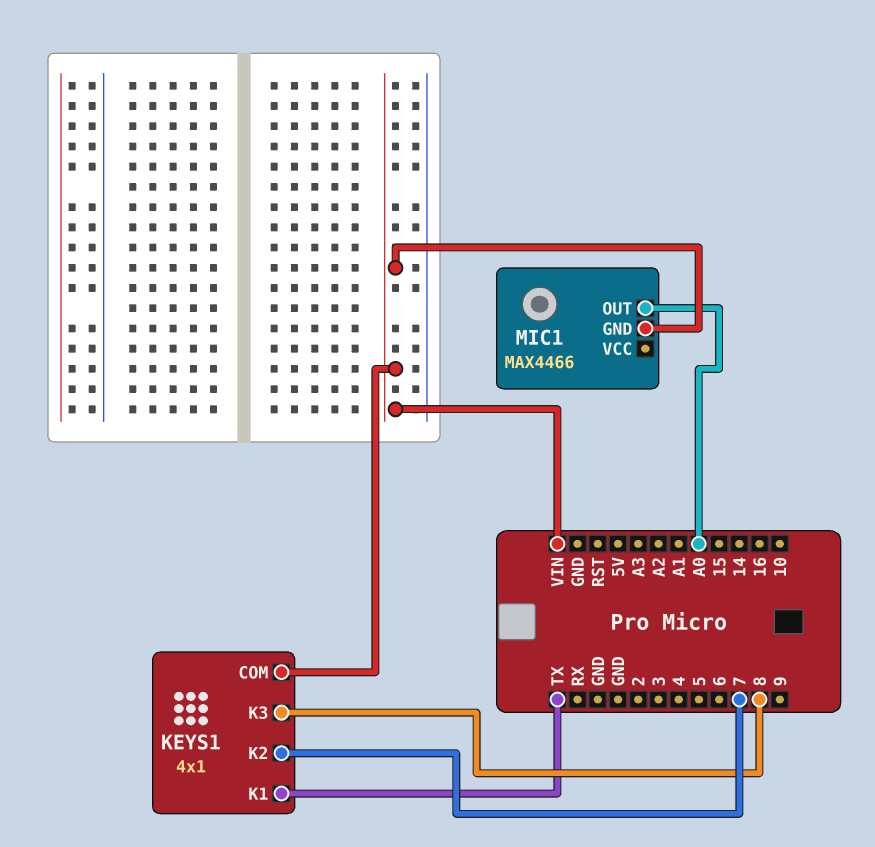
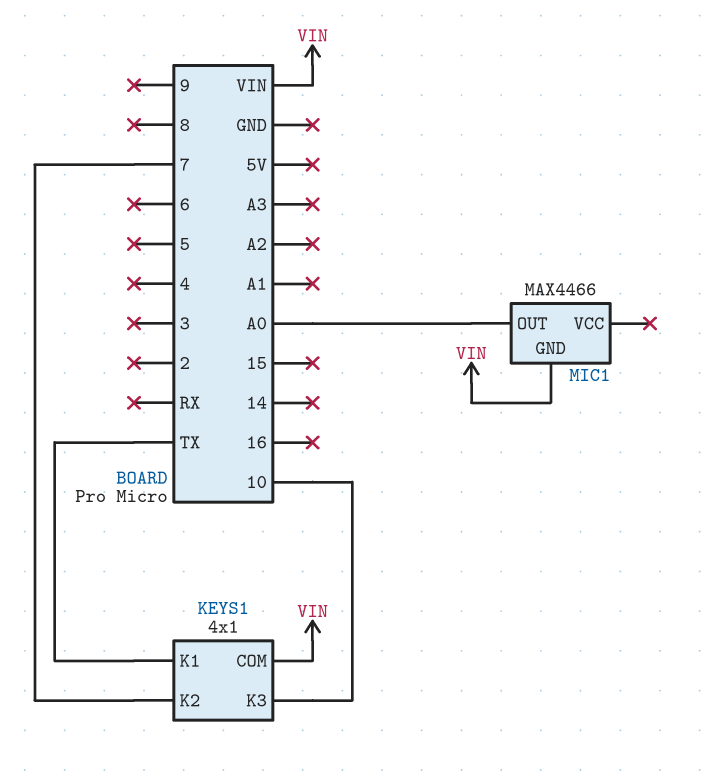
KEYS1 pin K3: 8 -> 10

